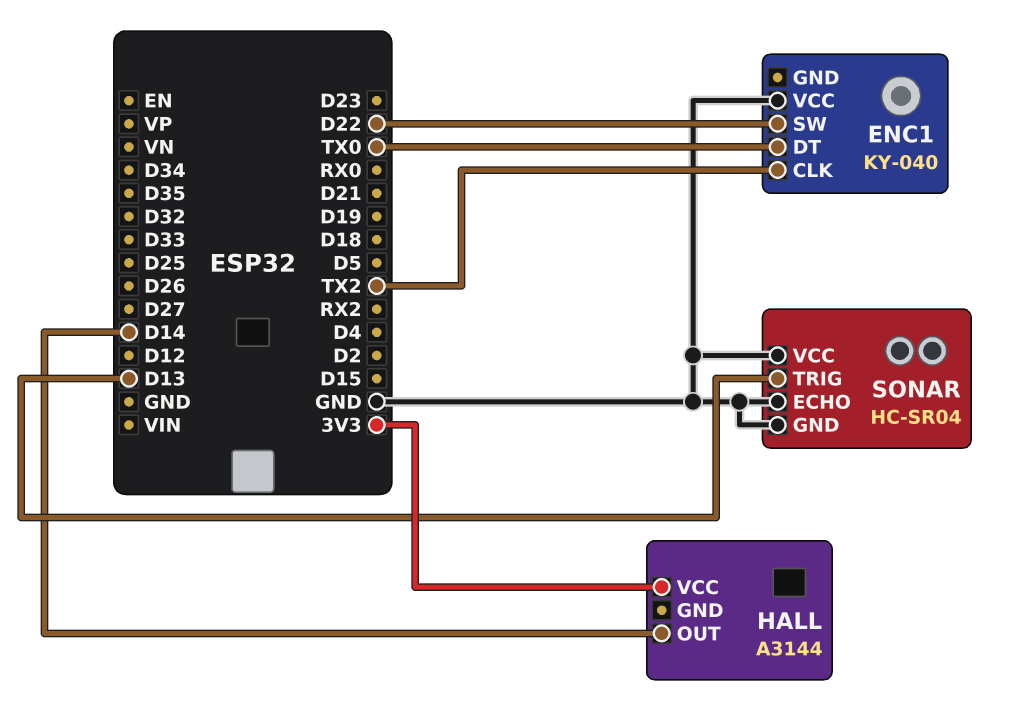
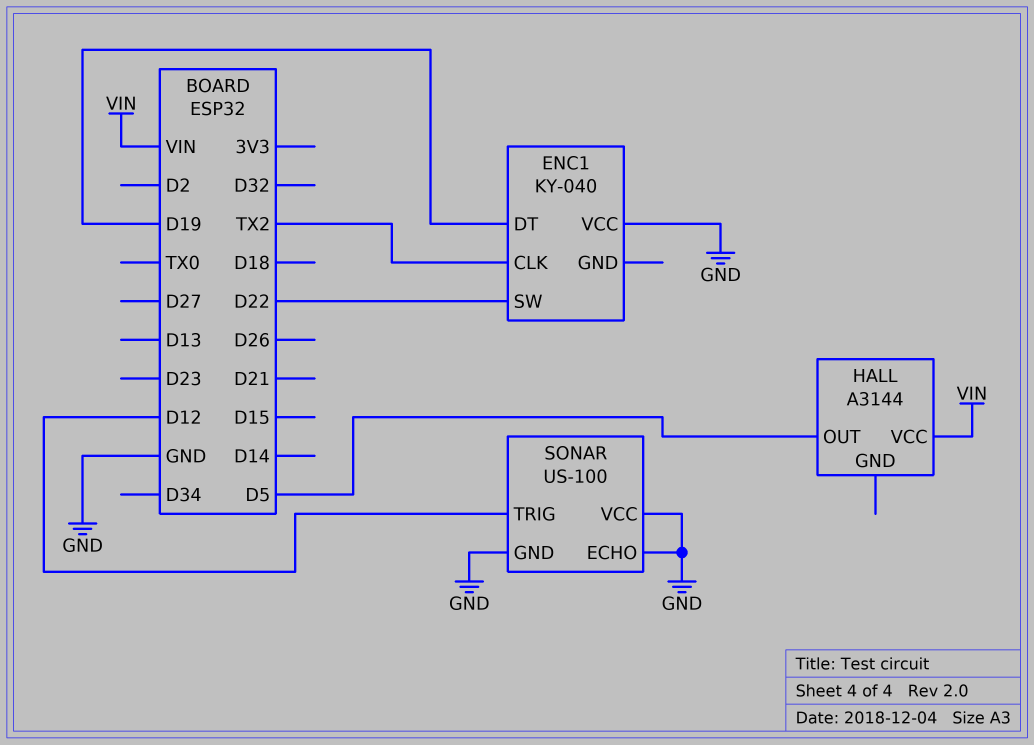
ENC1 pin DT: TX0 -> D19
HALL pin OUT: D14 -> D5
HALL pin VCC: 3V3 -> VIN
SONAR: HC-SR04 -> US-100
SONAR pin TRIG: D13 -> D12

